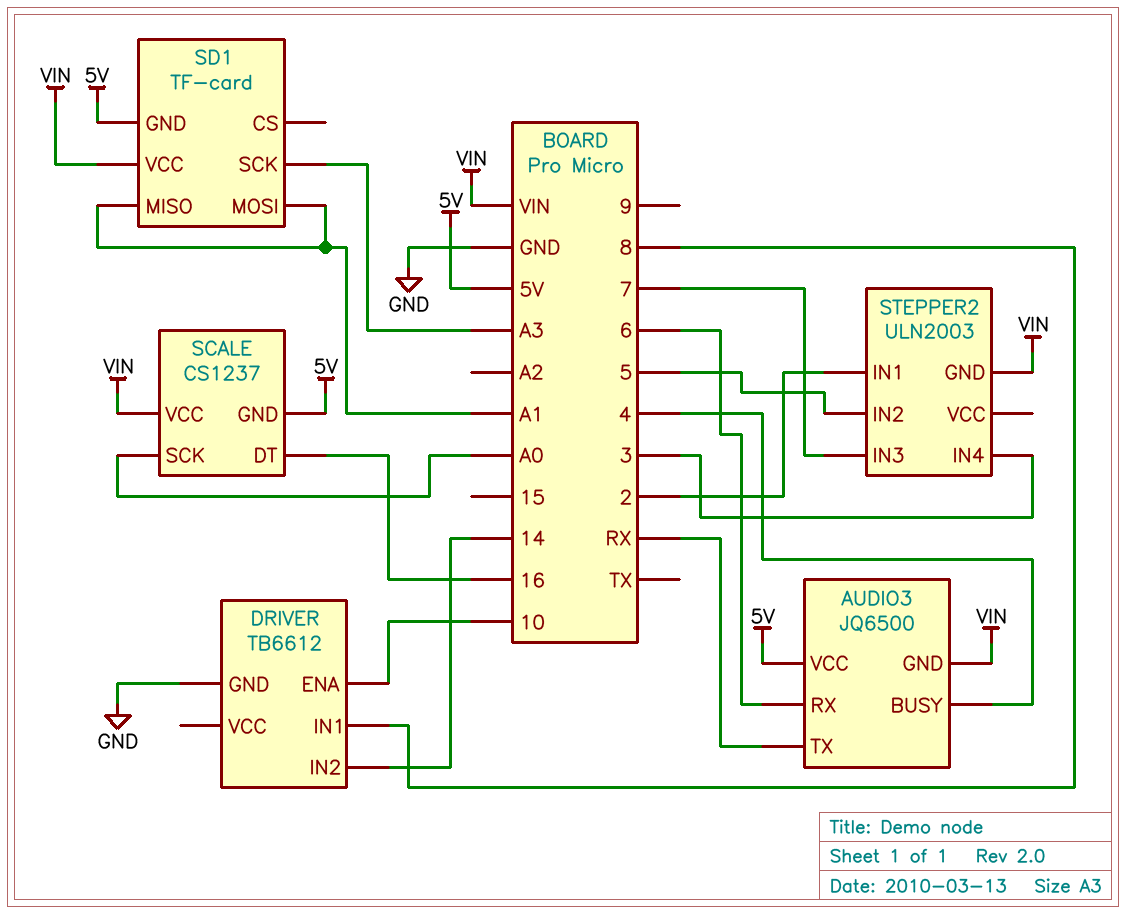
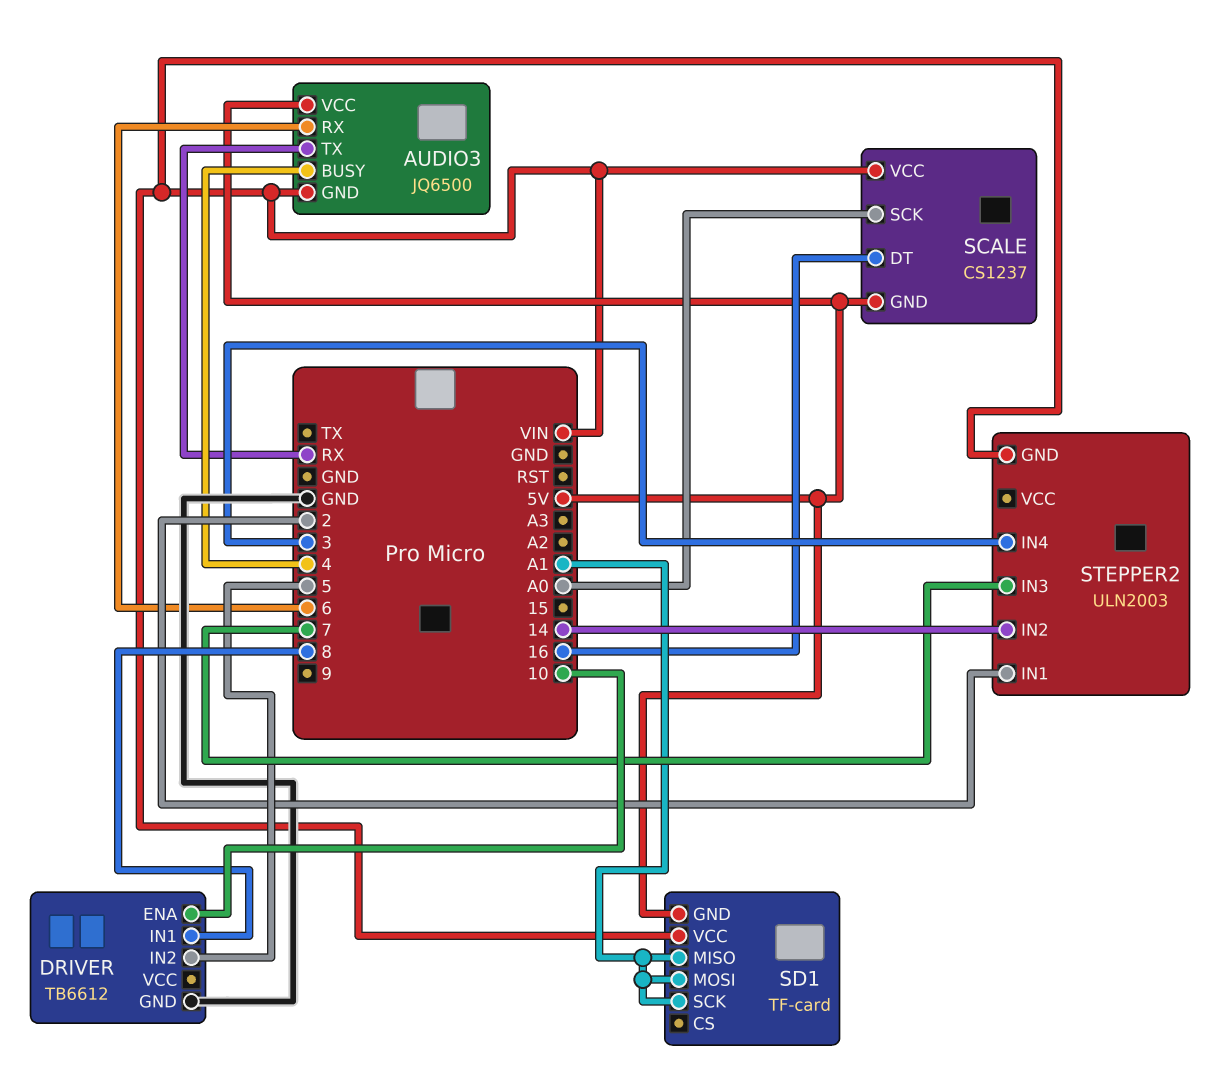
DRIVER pin IN2: 14 -> 5
SD1 pin SCK: A3 -> A1
STEPPER2 pin IN2: 5 -> 14

